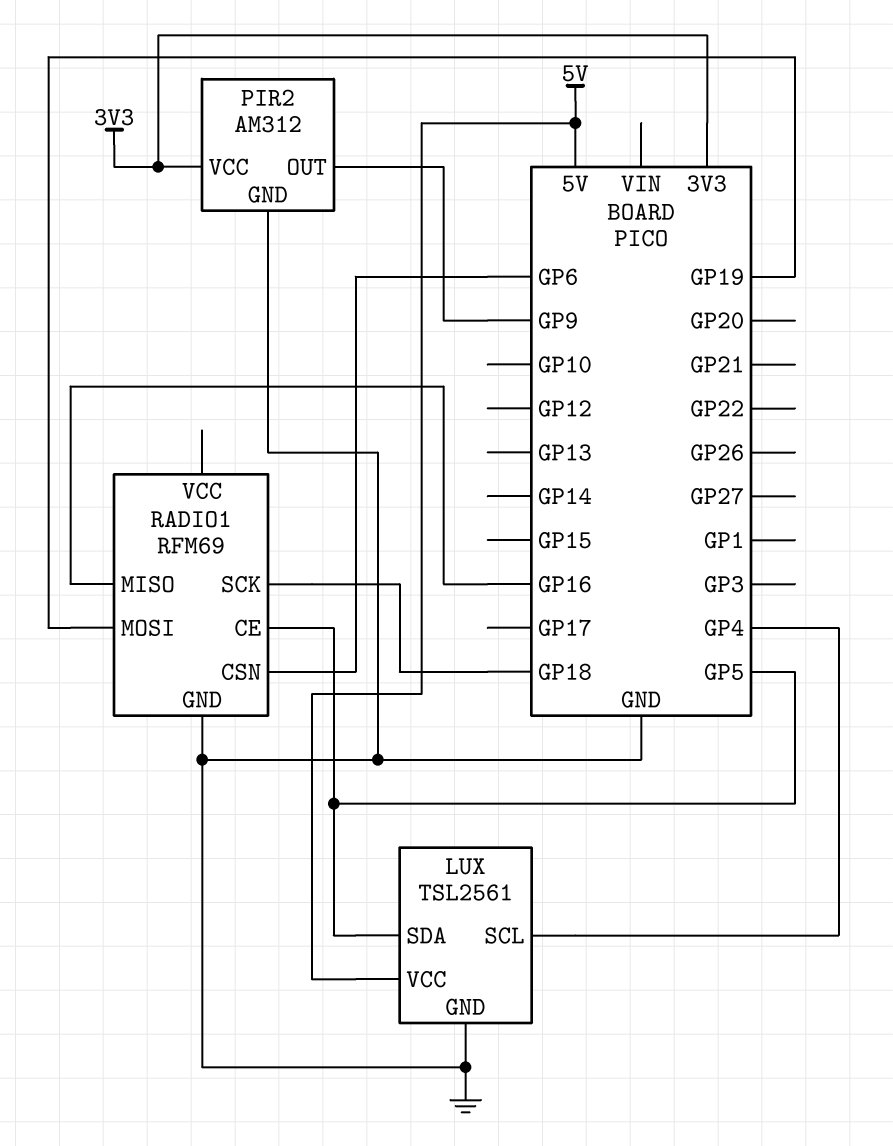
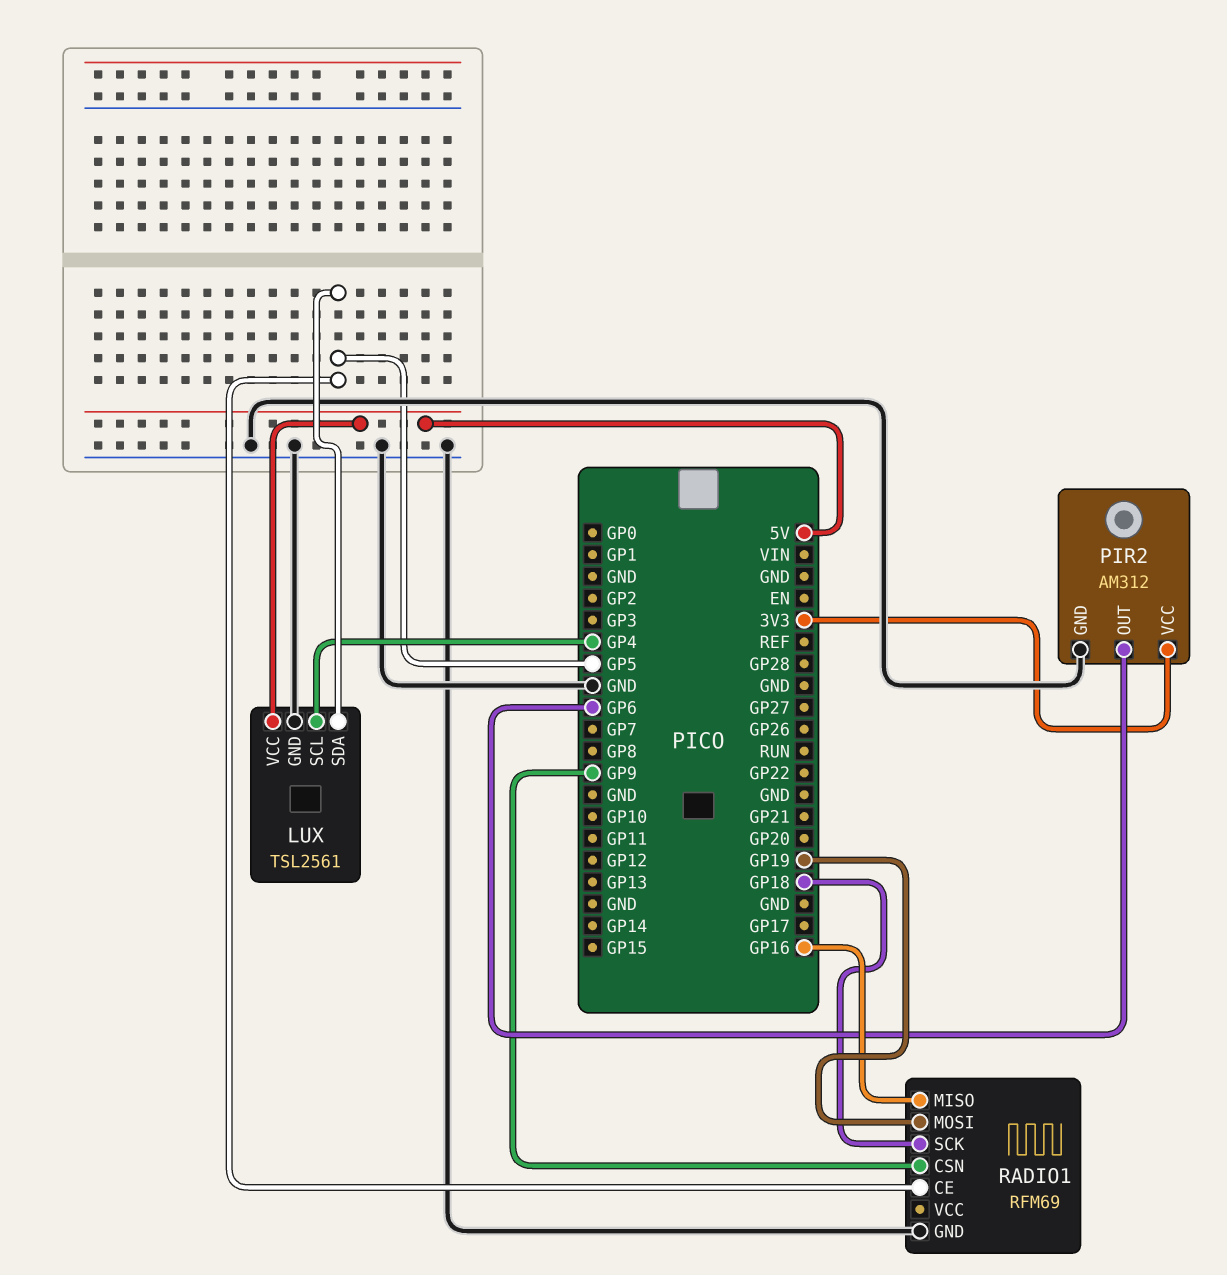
PIR2 pin OUT: GP9 -> GP6
RADIO1 pin CSN: GP6 -> GP9

